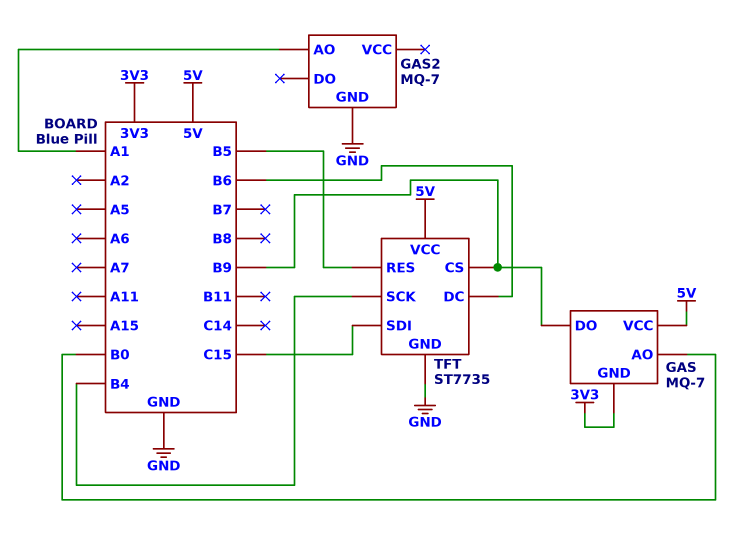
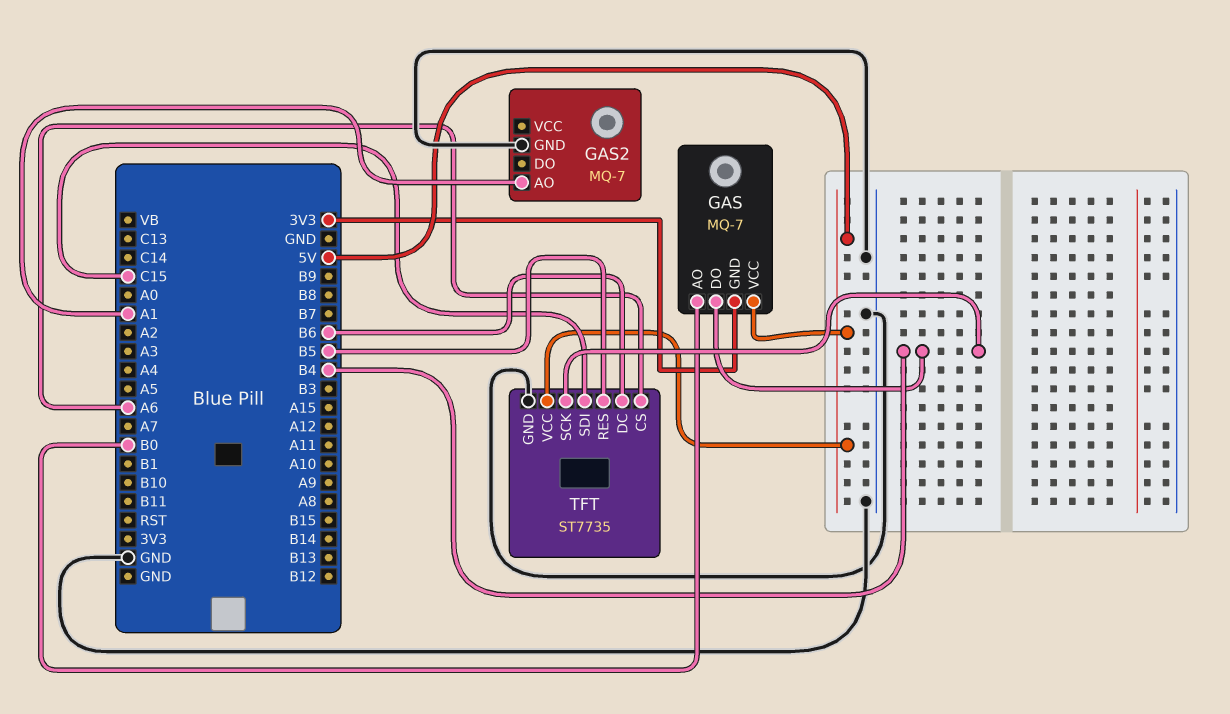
GAS pin DO: B9 -> B4
TFT pin CS: B9 -> A6

